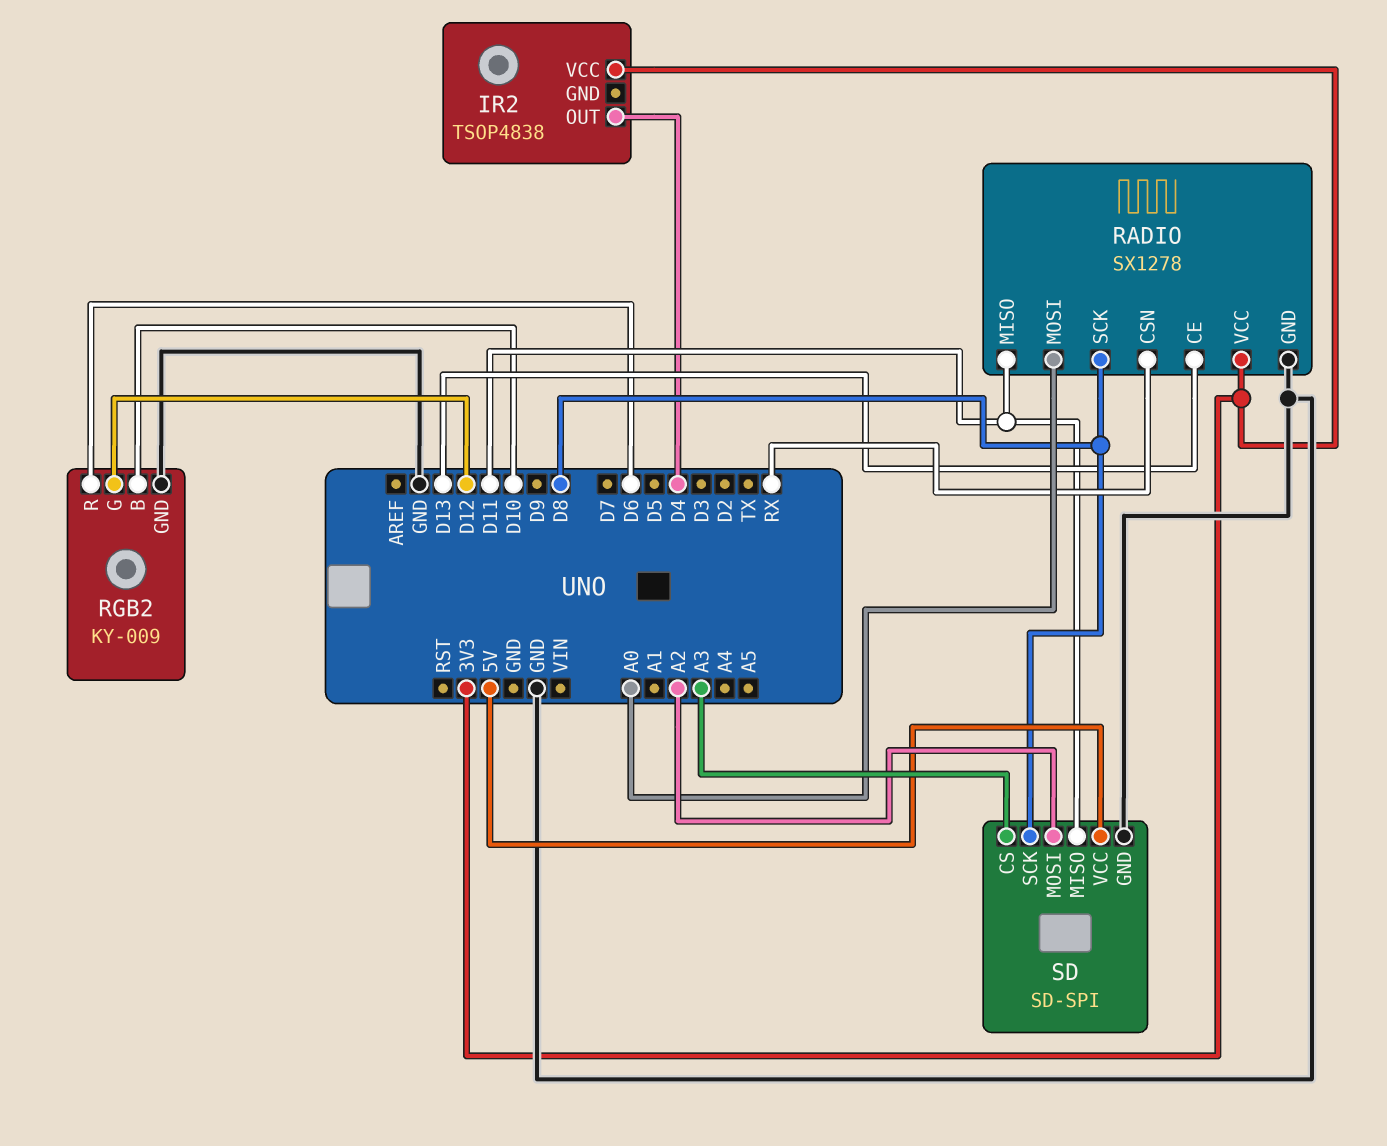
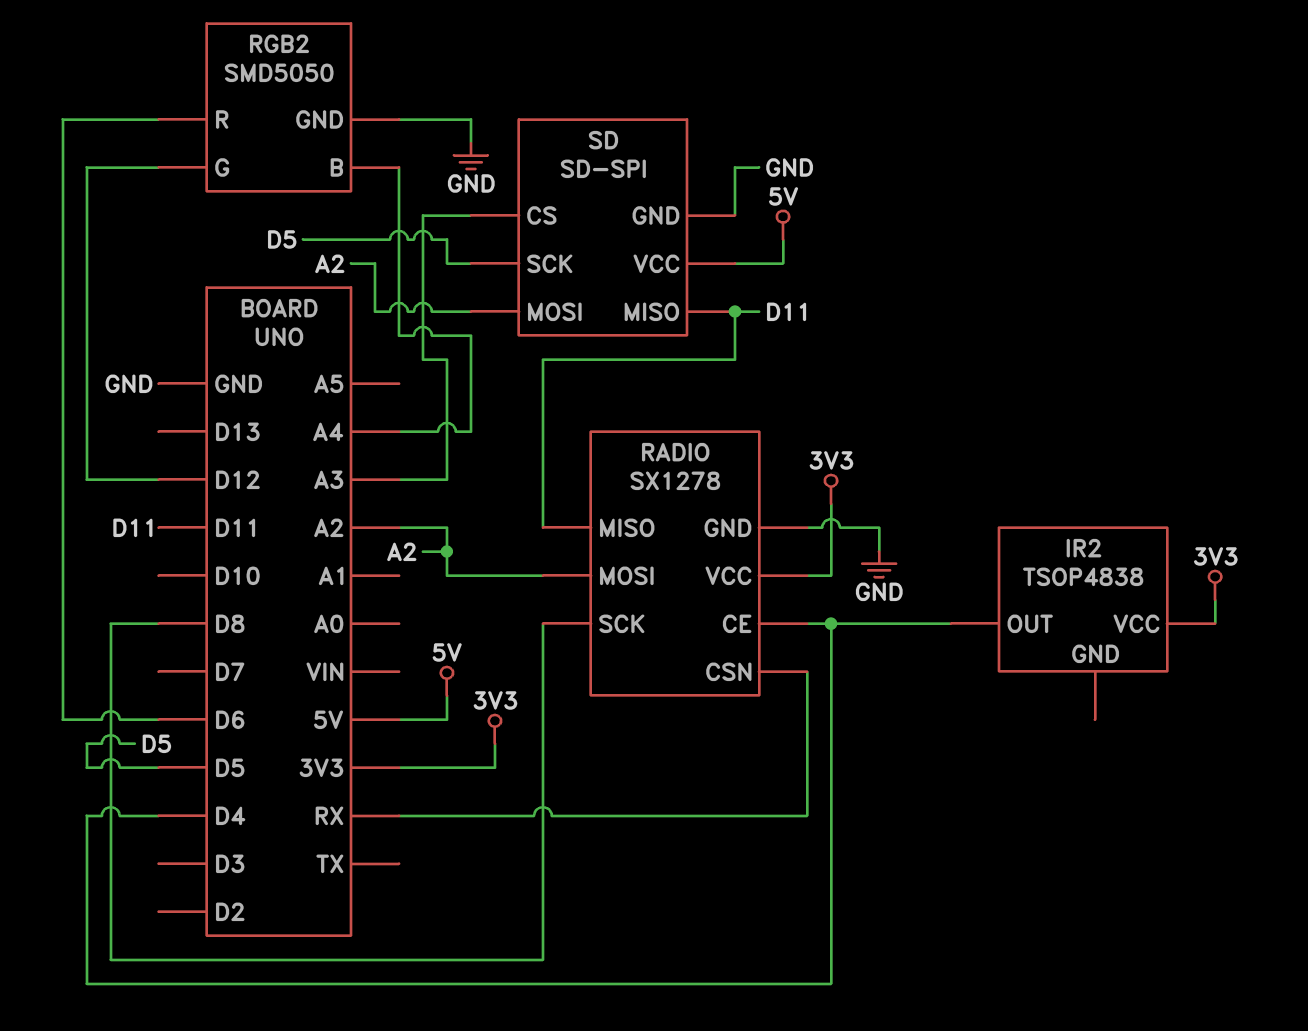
RADIO pin CE: D13 -> D4
RADIO pin MOSI: A0 -> A2
RGB2: KY-009 -> SMD5050
RGB2 pin B: D10 -> A4
SD pin SCK: D8 -> D5

